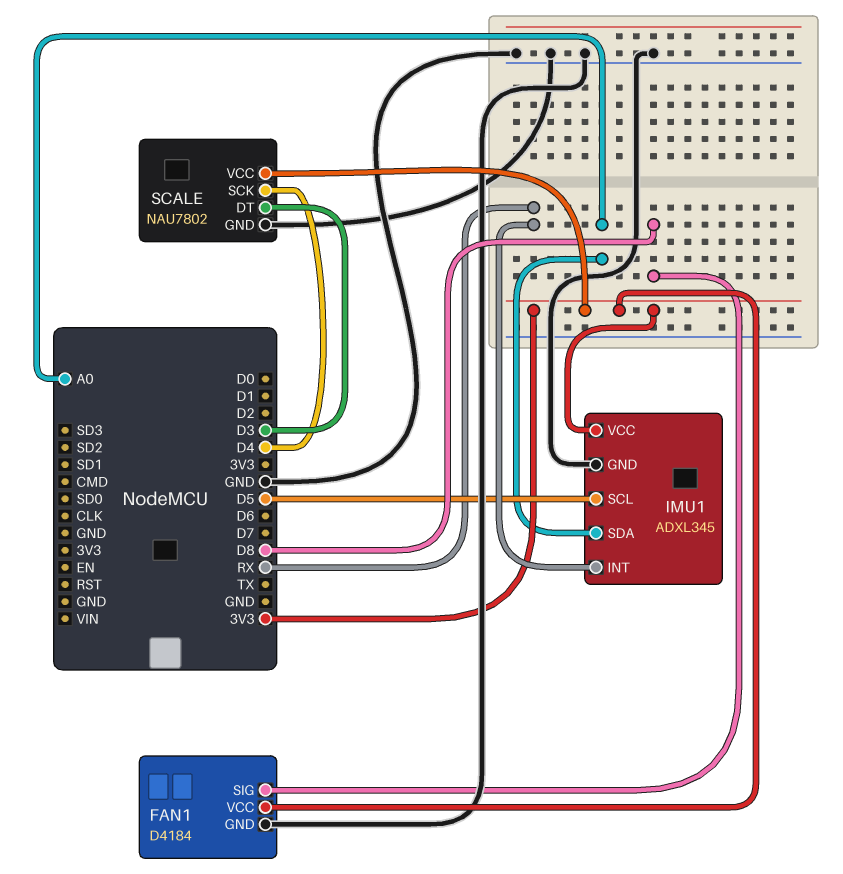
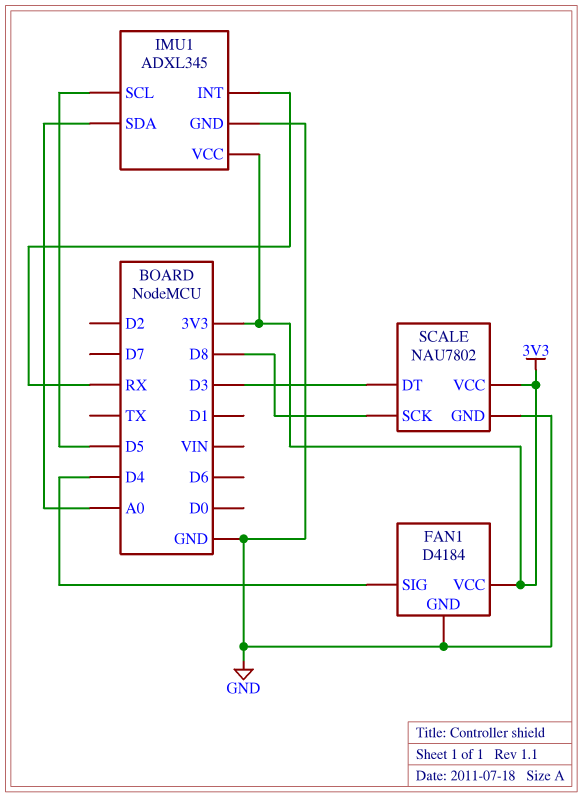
FAN1 pin SIG: D8 -> D4
SCALE pin SCK: D4 -> D8

